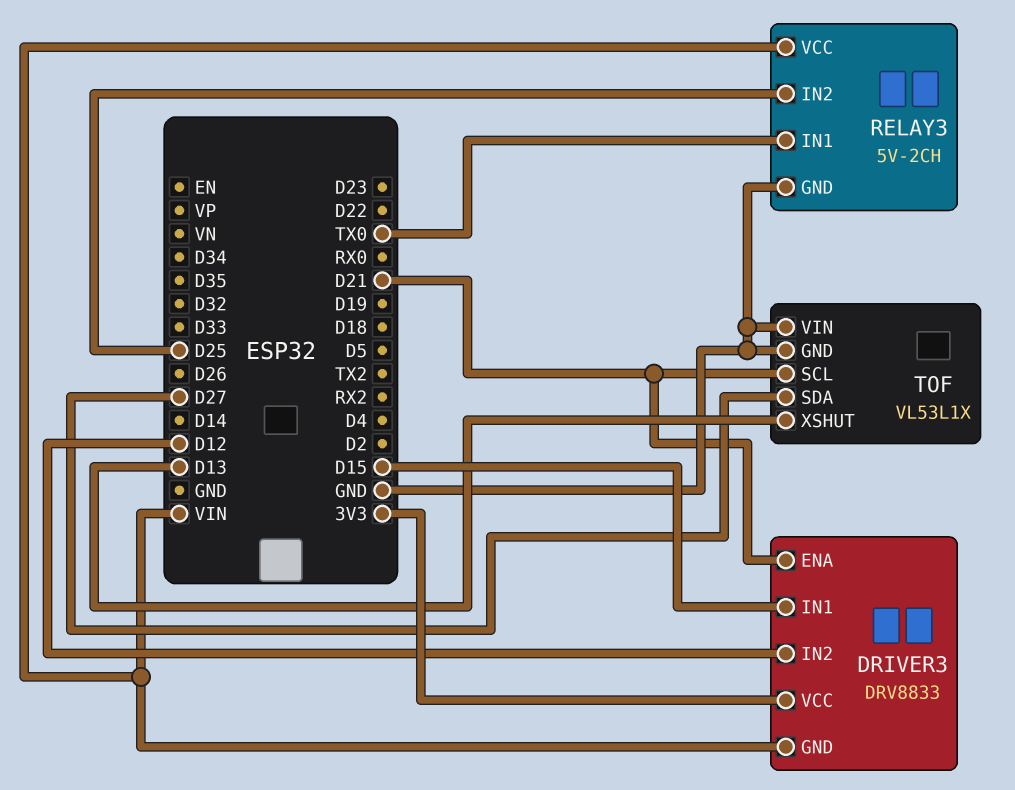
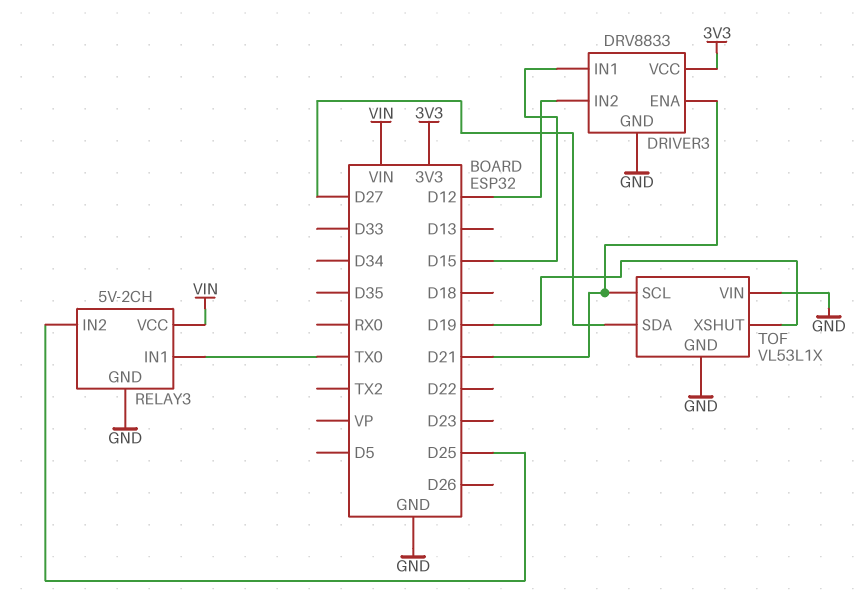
DRIVER3 pin GND: VIN -> GND
TOF pin XSHUT: D13 -> D19

